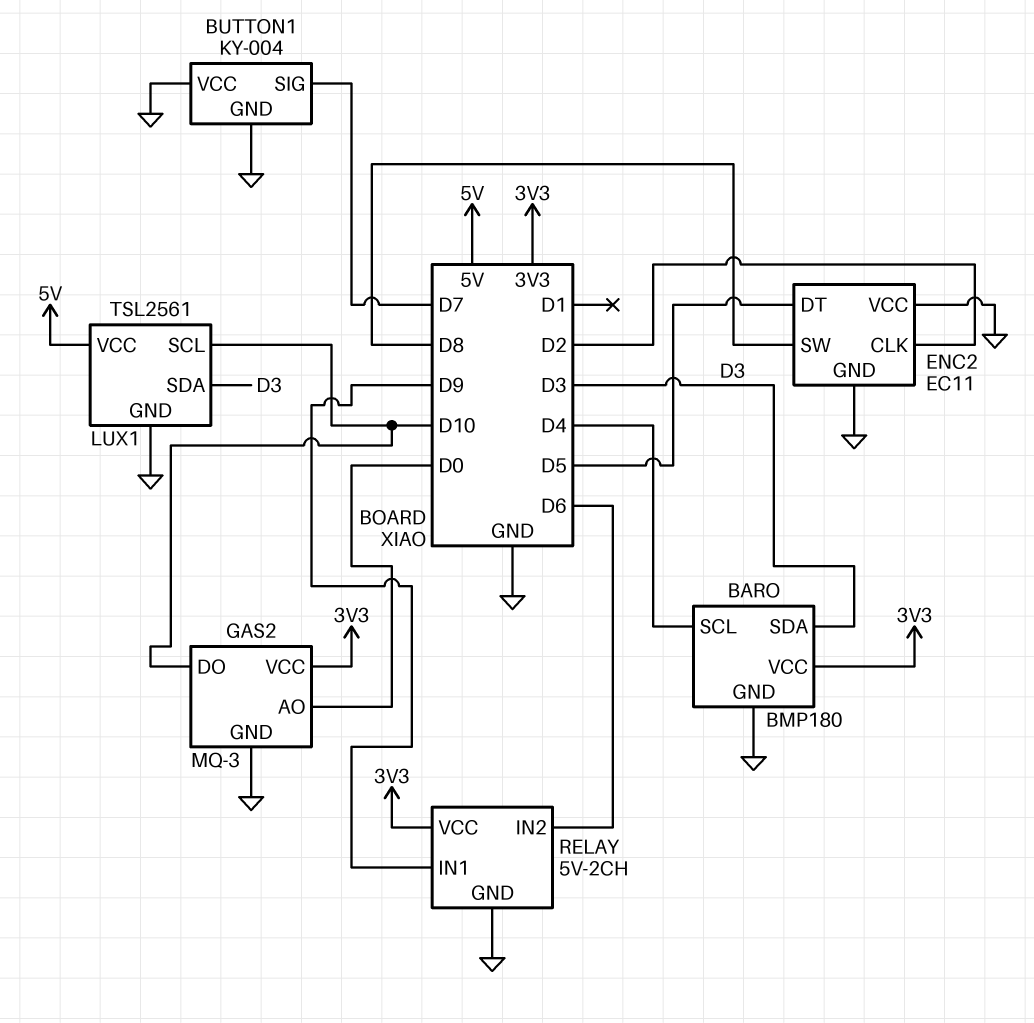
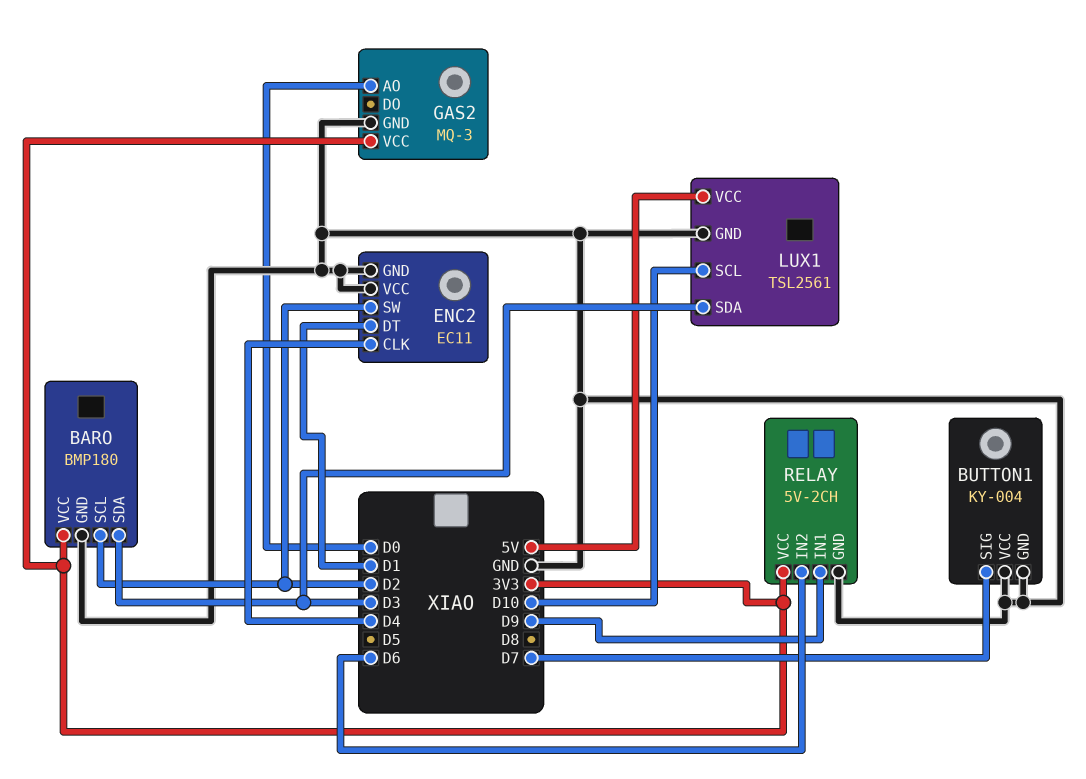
BARO pin SCL: D4 -> D2
ENC2 pin CLK: D2 -> D4
ENC2 pin DT: D5 -> D1
ENC2 pin SW: D8 -> D2
GAS2 pin DO: D10 -> none

